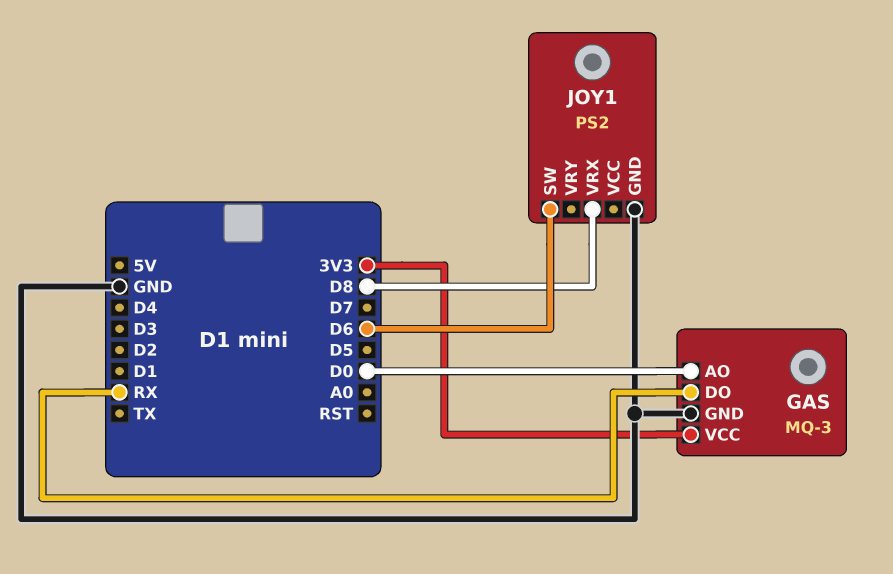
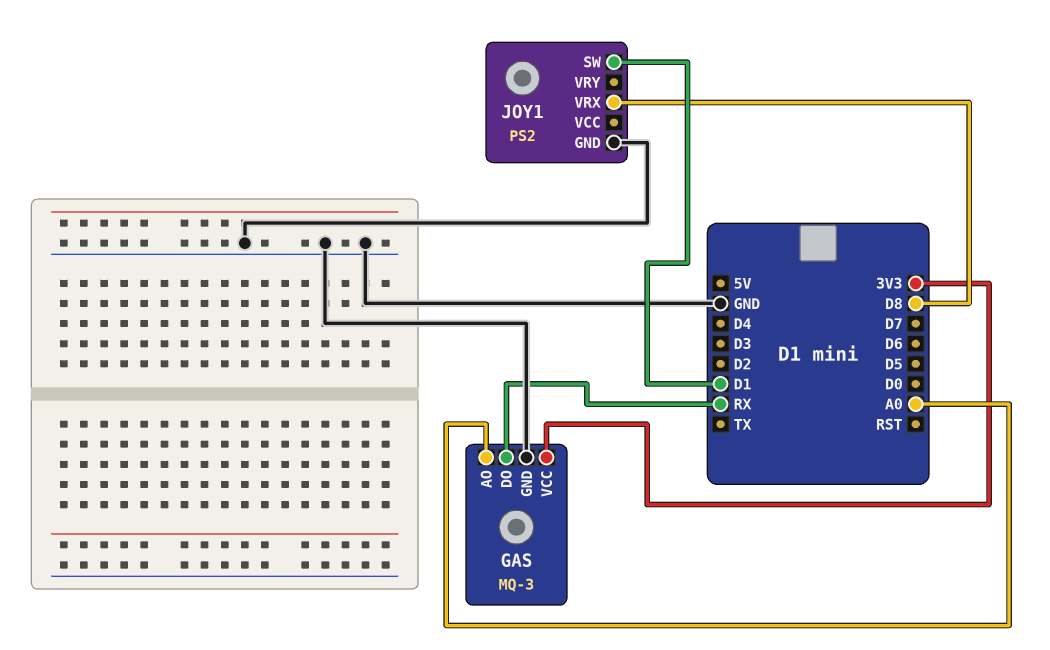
GAS pin AO: D0 -> A0
JOY1 pin SW: D6 -> D1

